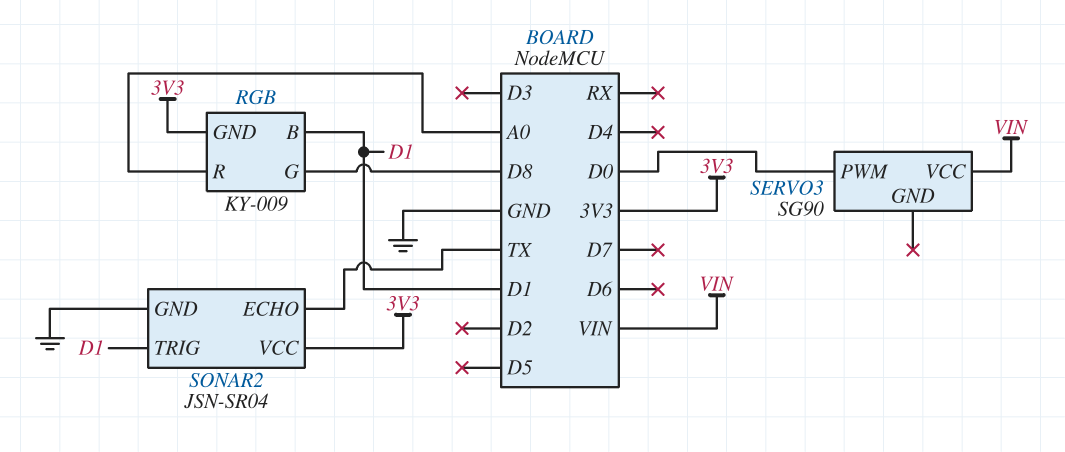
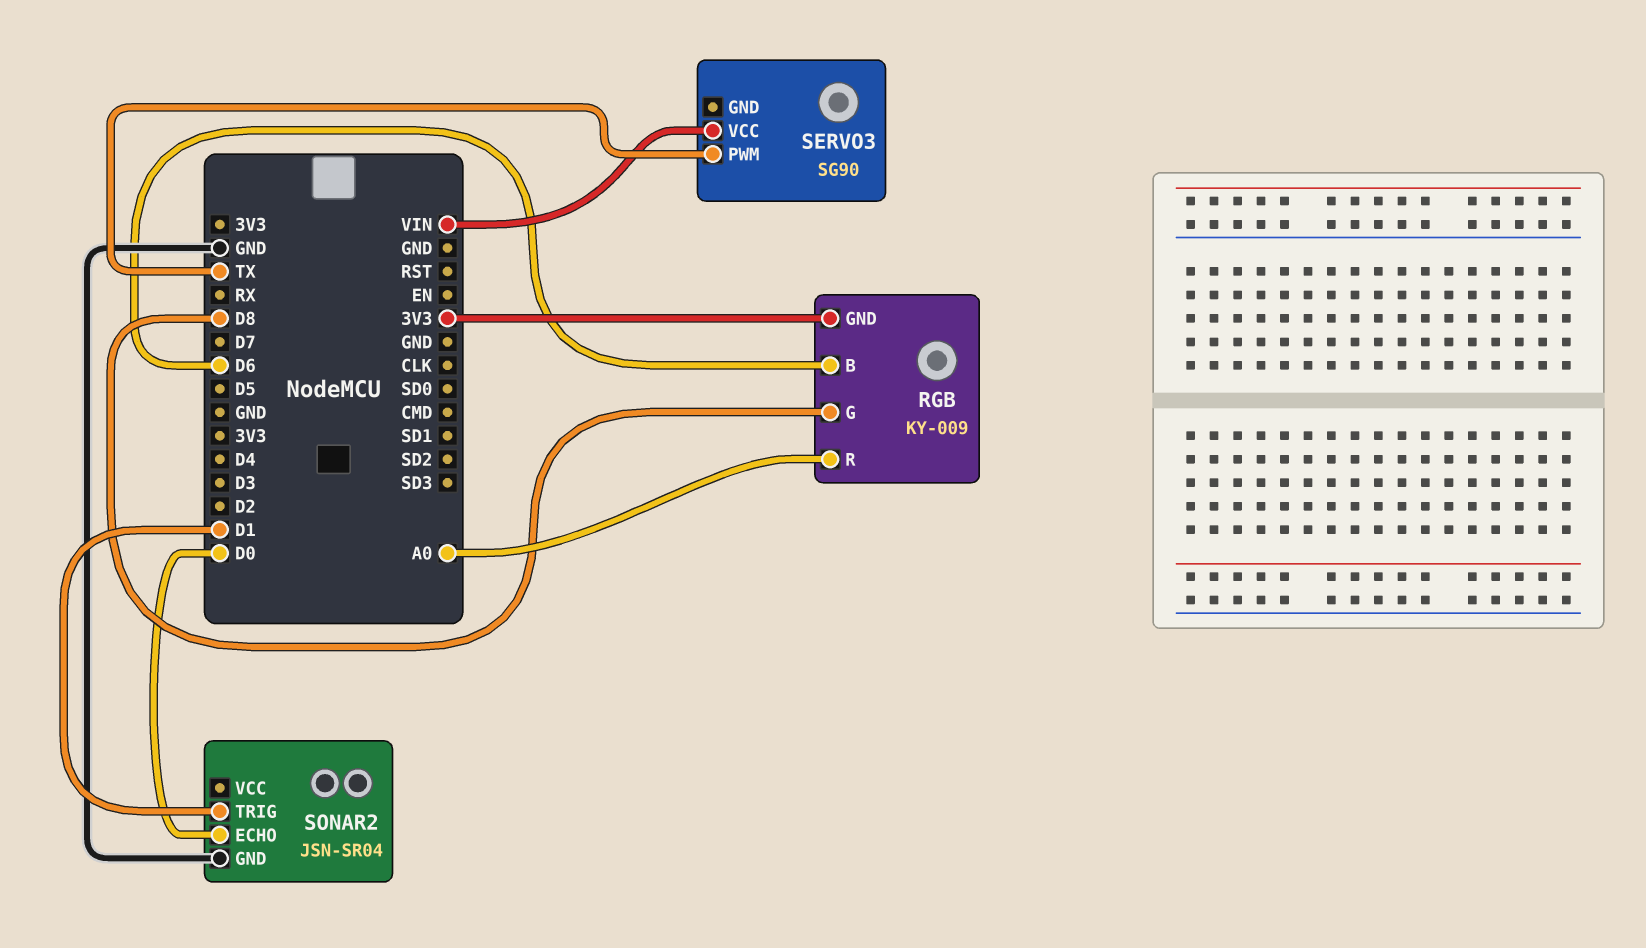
RGB pin B: D1 -> D6
SERVO3 pin PWM: D0 -> TX
SONAR2 pin ECHO: TX -> D0
SONAR2 pin VCC: 3V3 -> none

